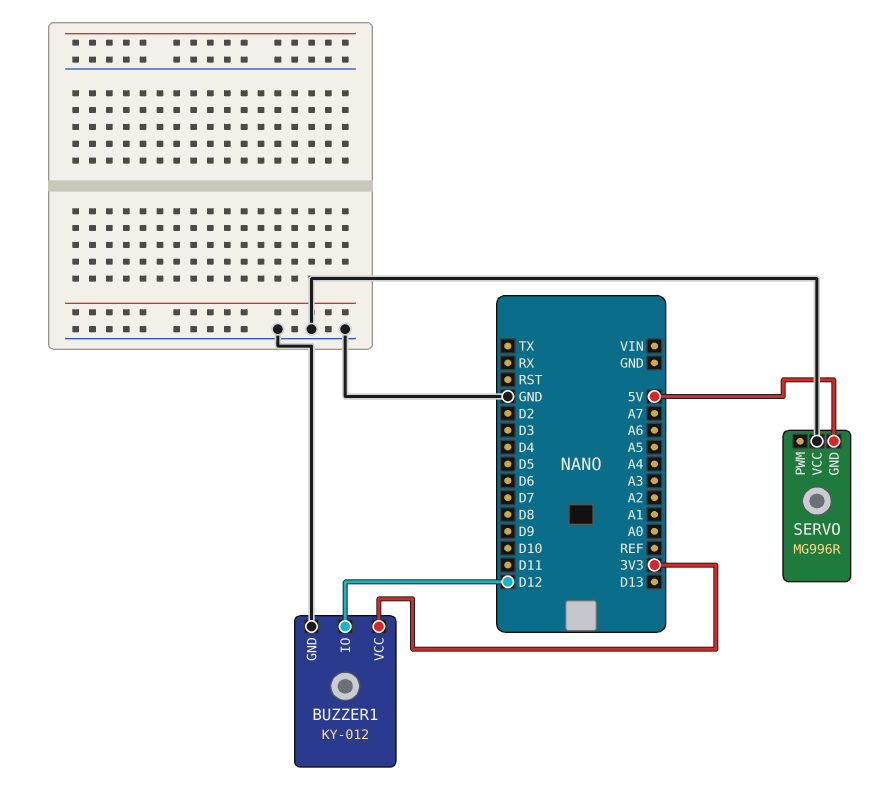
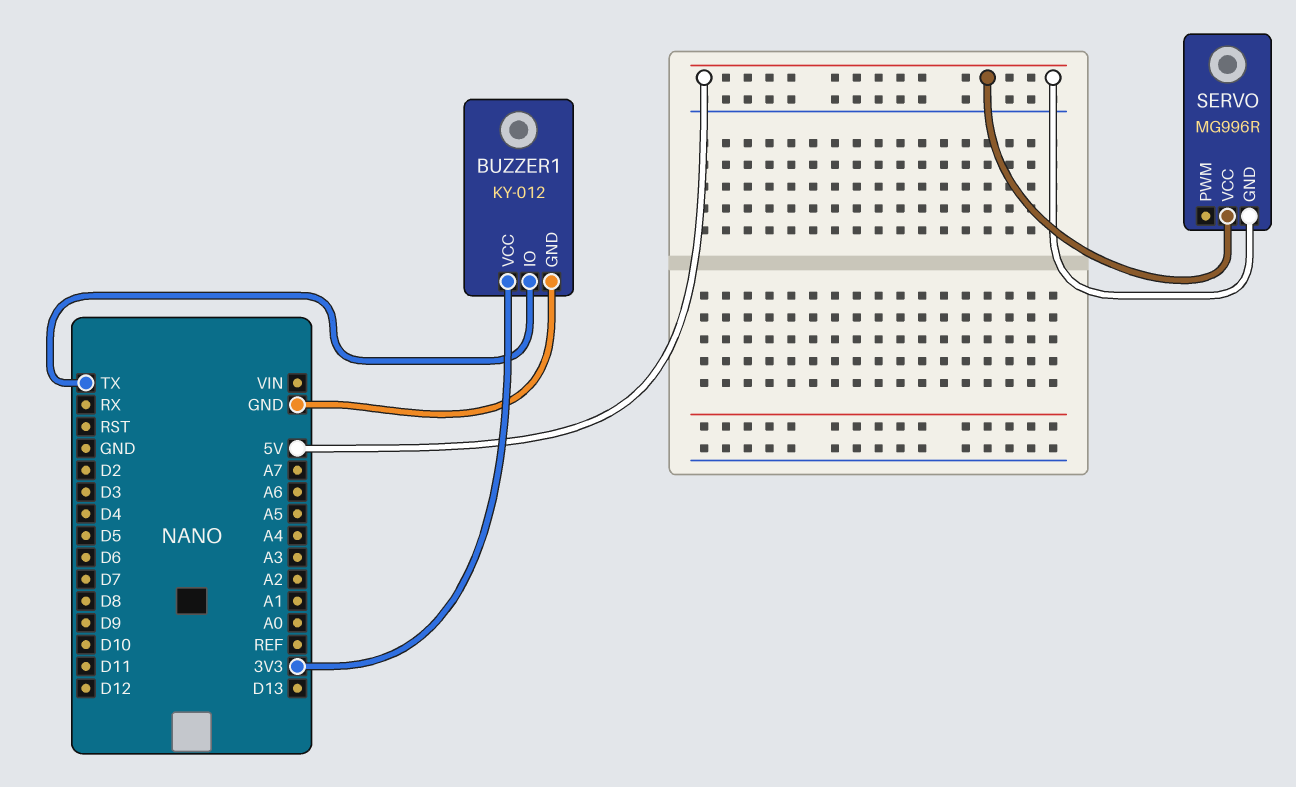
BUZZER1 pin IO: D12 -> TX
SERVO pin VCC: GND -> 5V

